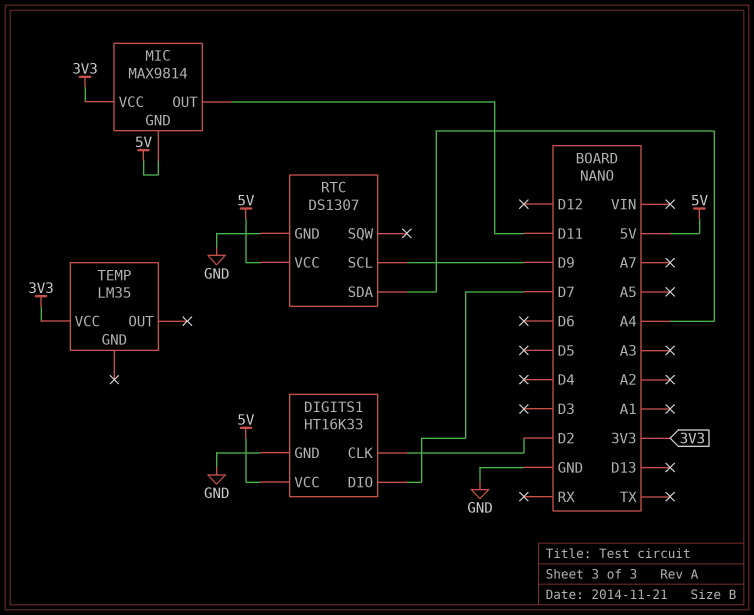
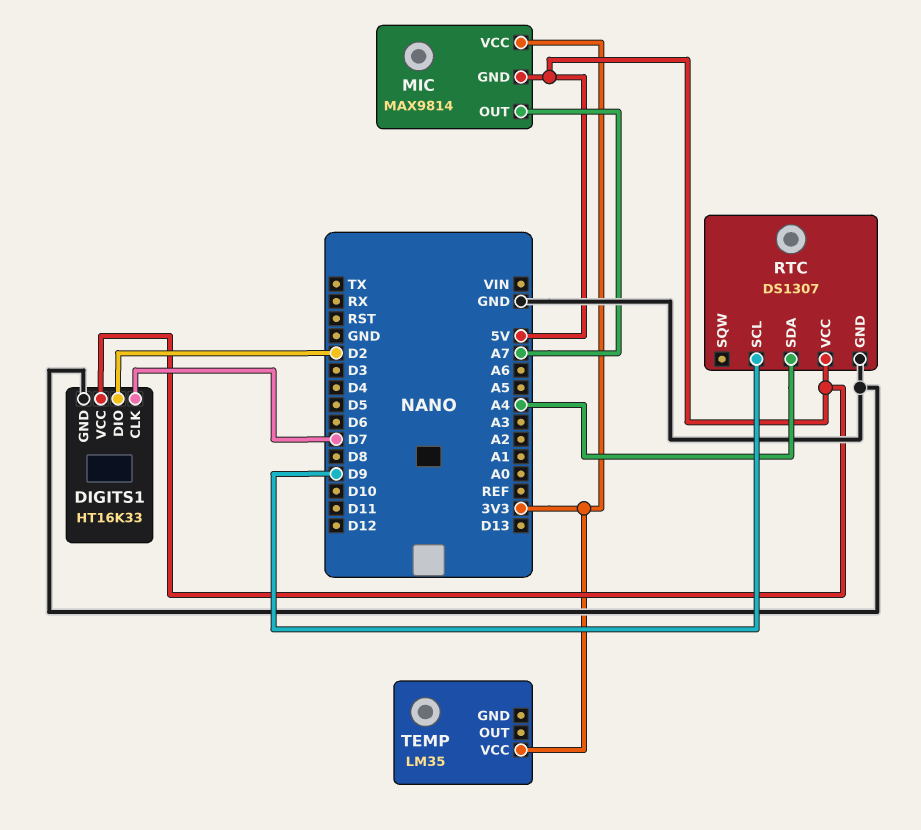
DIGITS1 pin CLK: D2 -> D7
DIGITS1 pin DIO: D7 -> D2
MIC pin OUT: D11 -> A7

